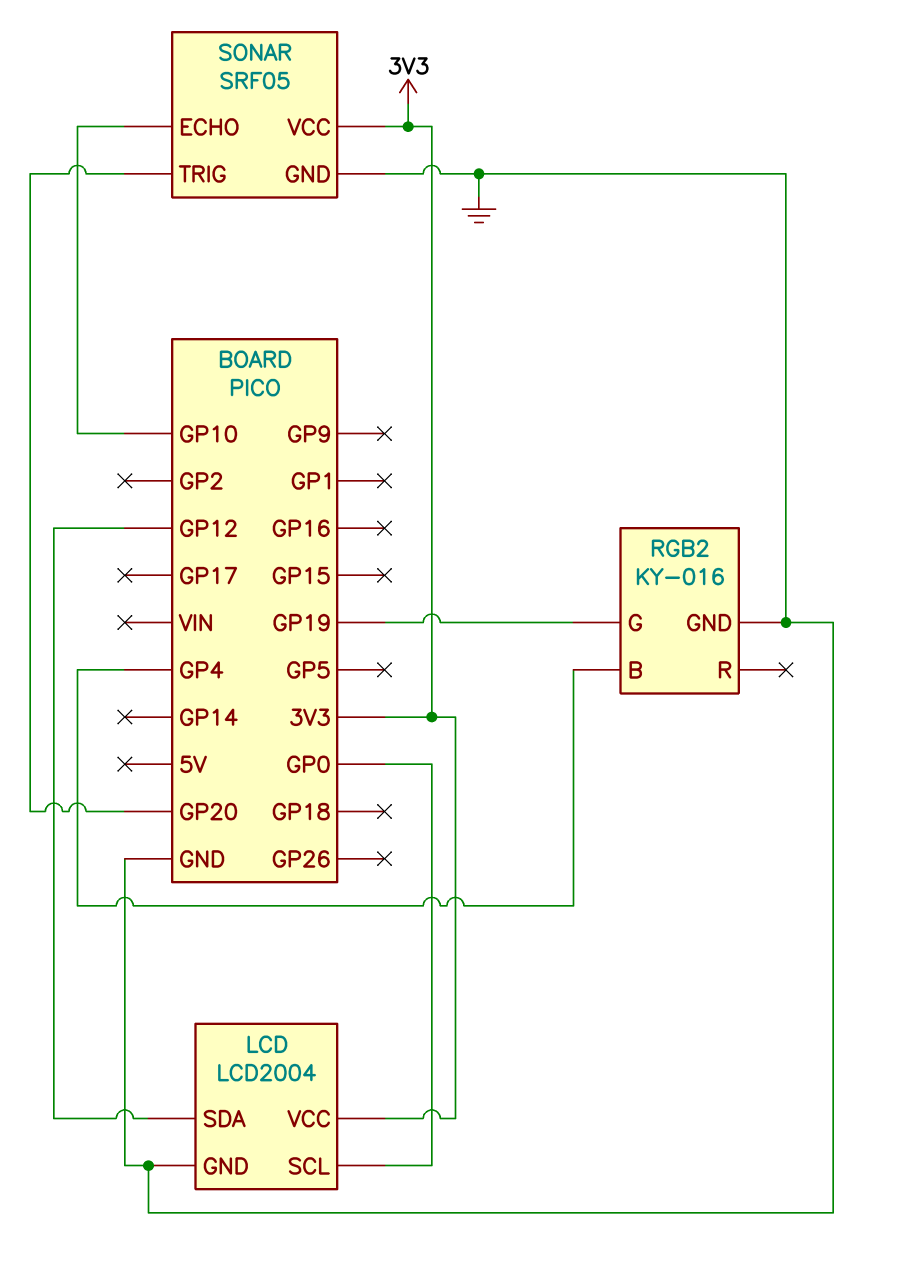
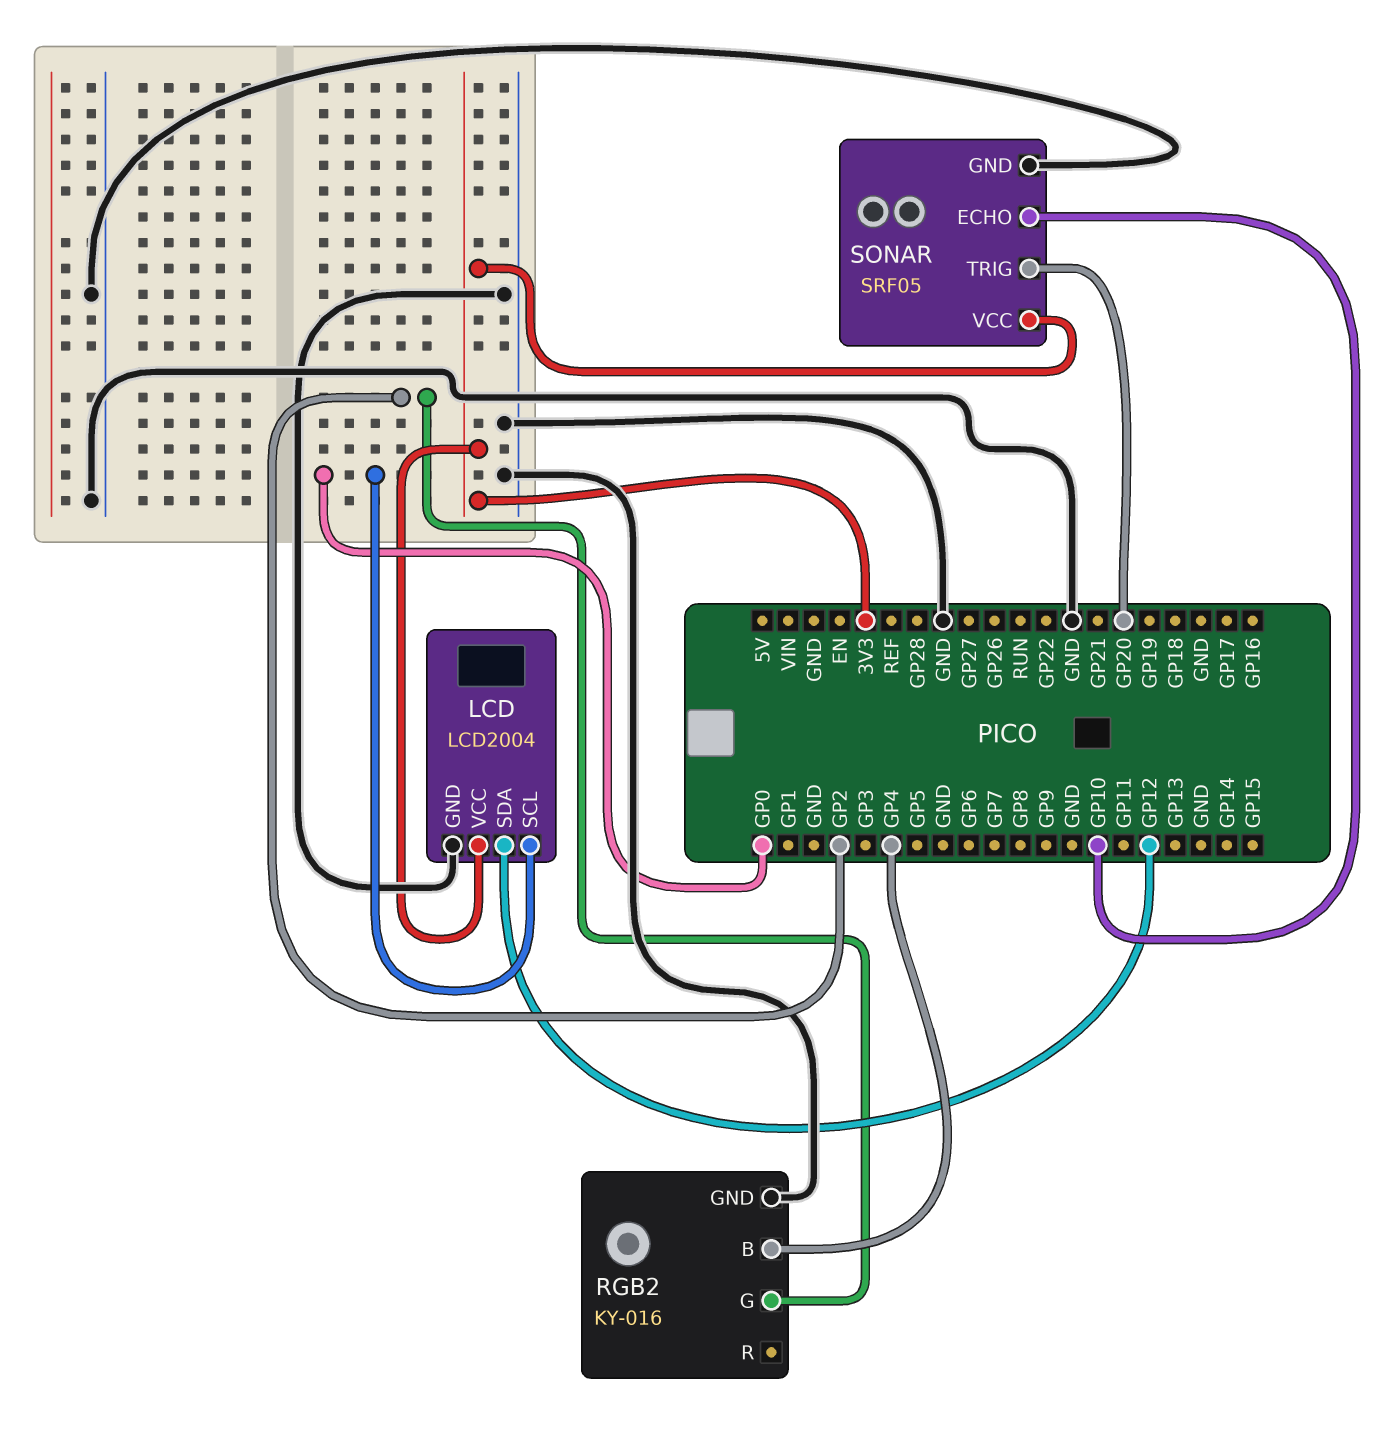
RGB2 pin G: GP19 -> GP2

